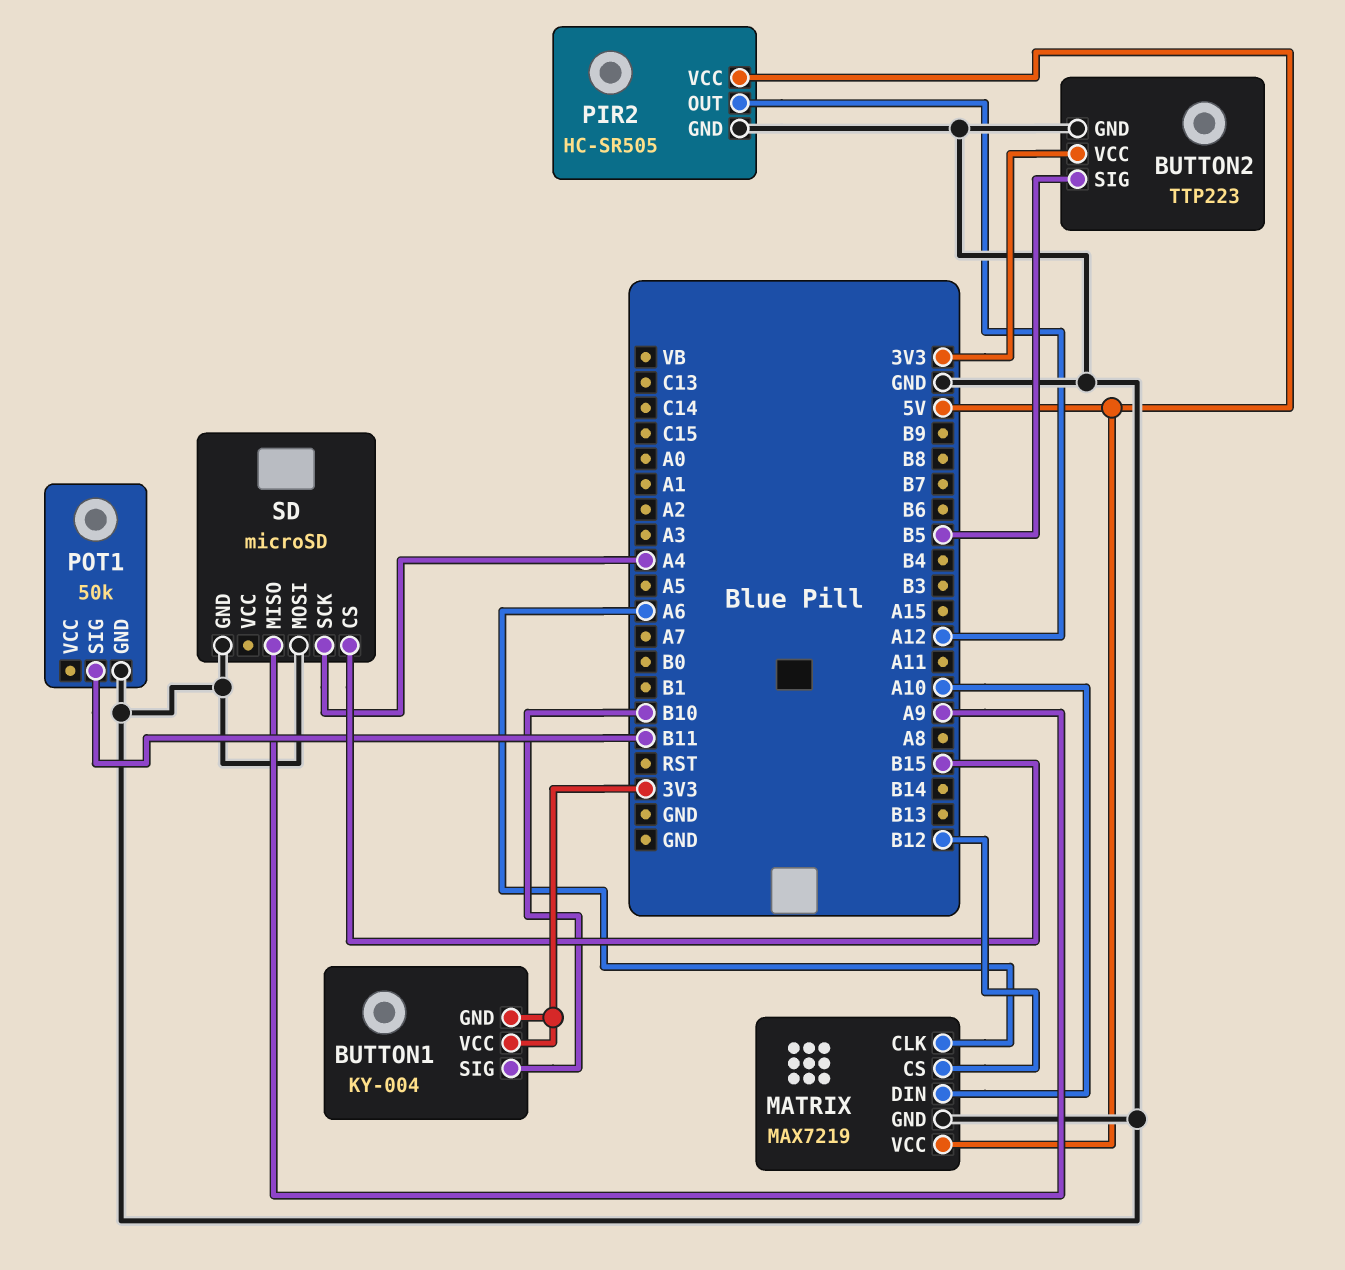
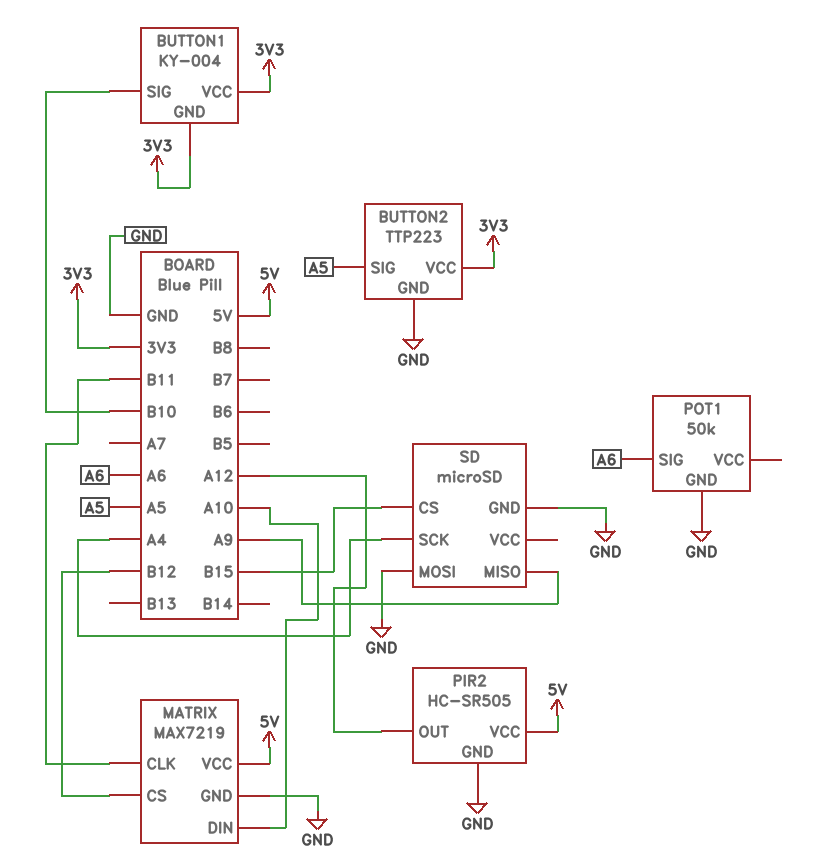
BUTTON2 pin SIG: B5 -> A5
MATRIX pin CLK: A6 -> B11
POT1 pin SIG: B11 -> A6

